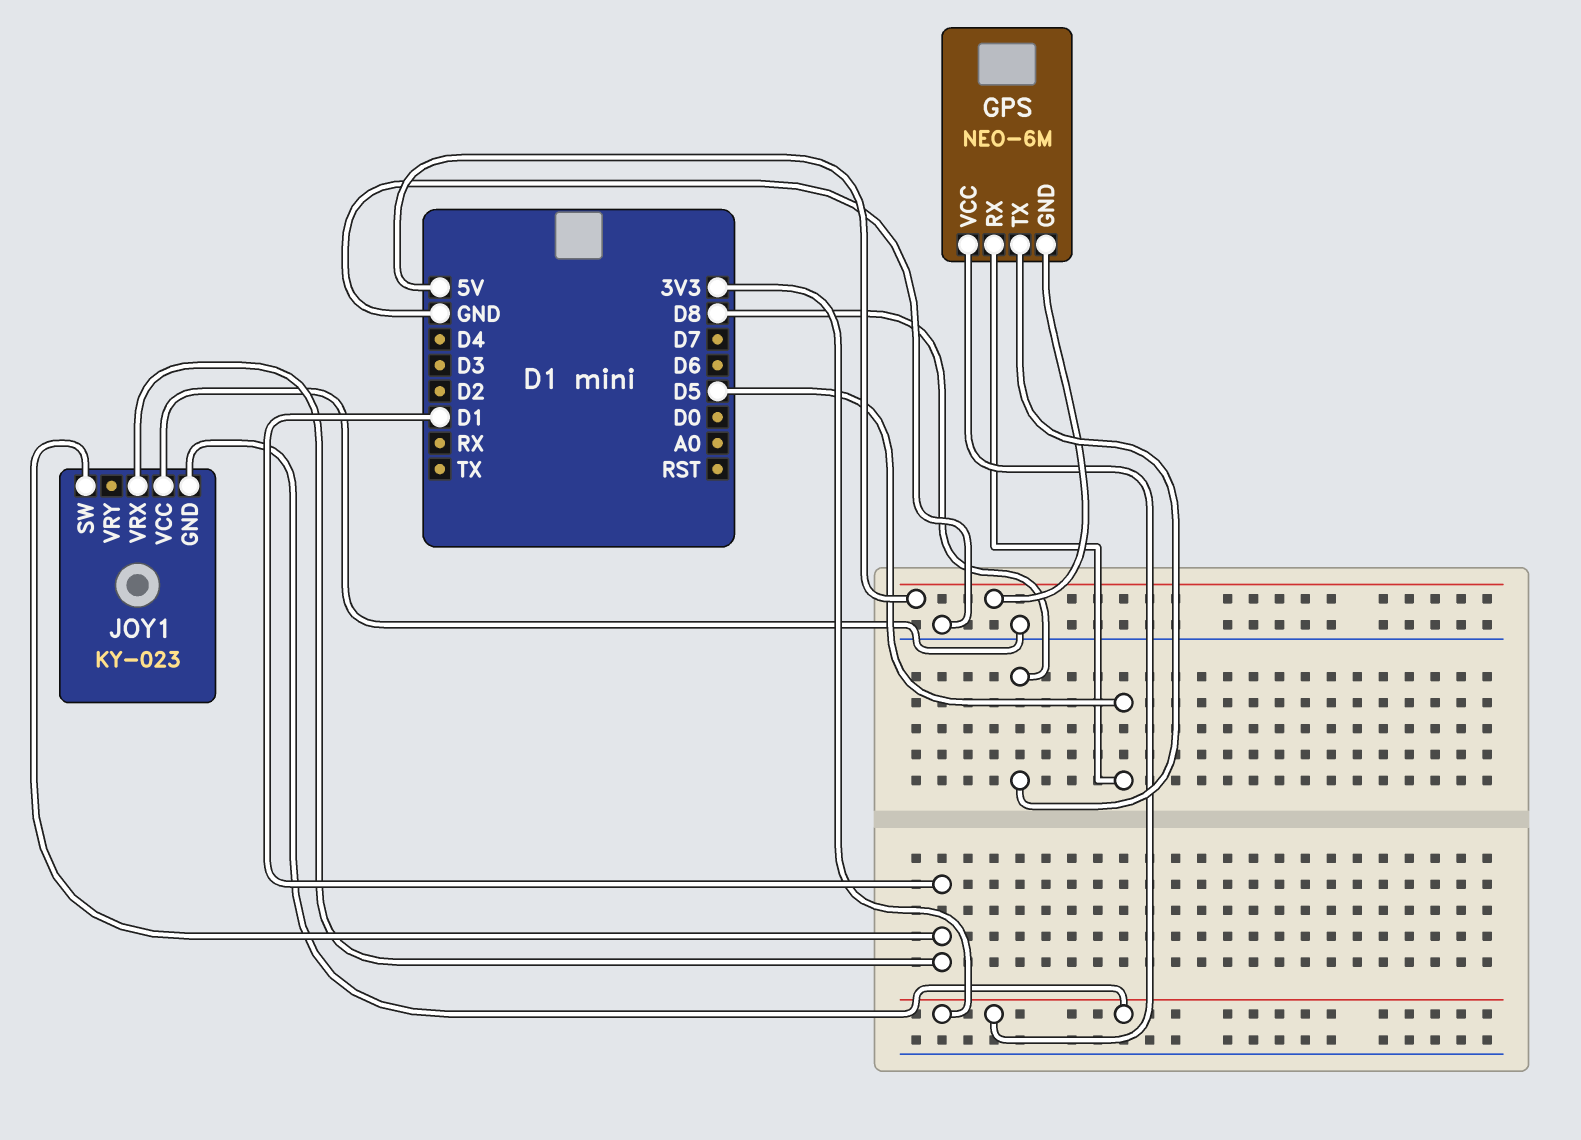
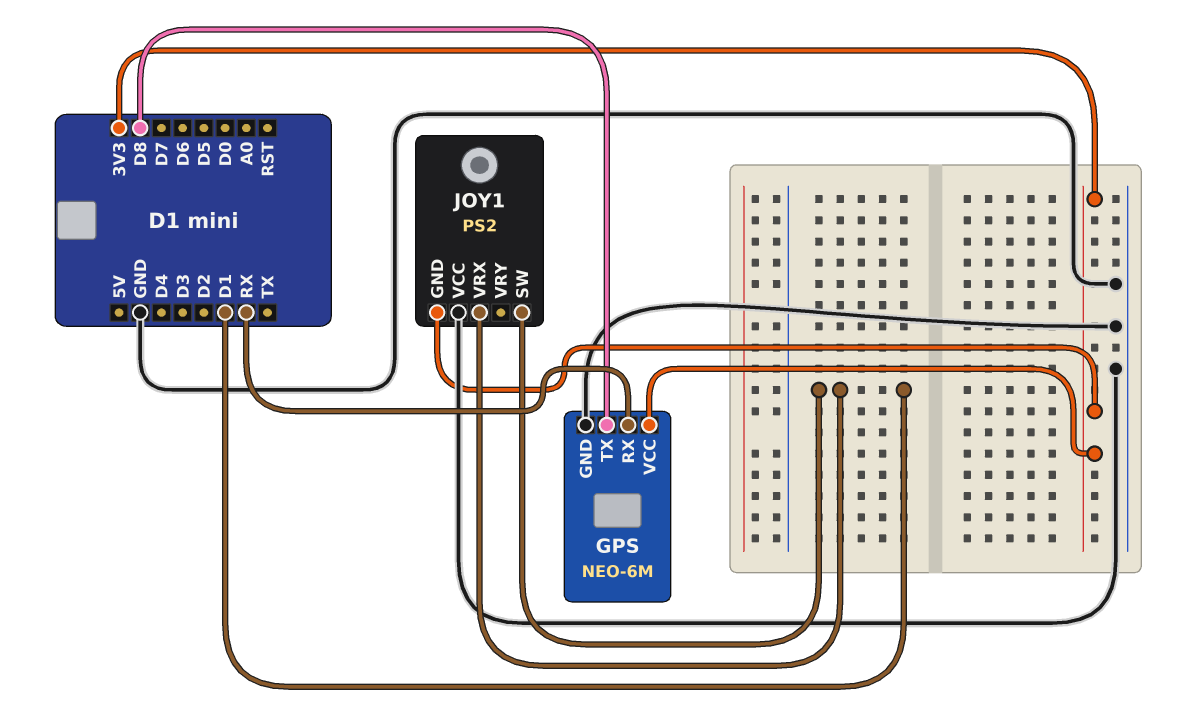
GPS pin GND: 5V -> GND
GPS pin RX: D5 -> RX
JOY1: KY-023 -> PS2

